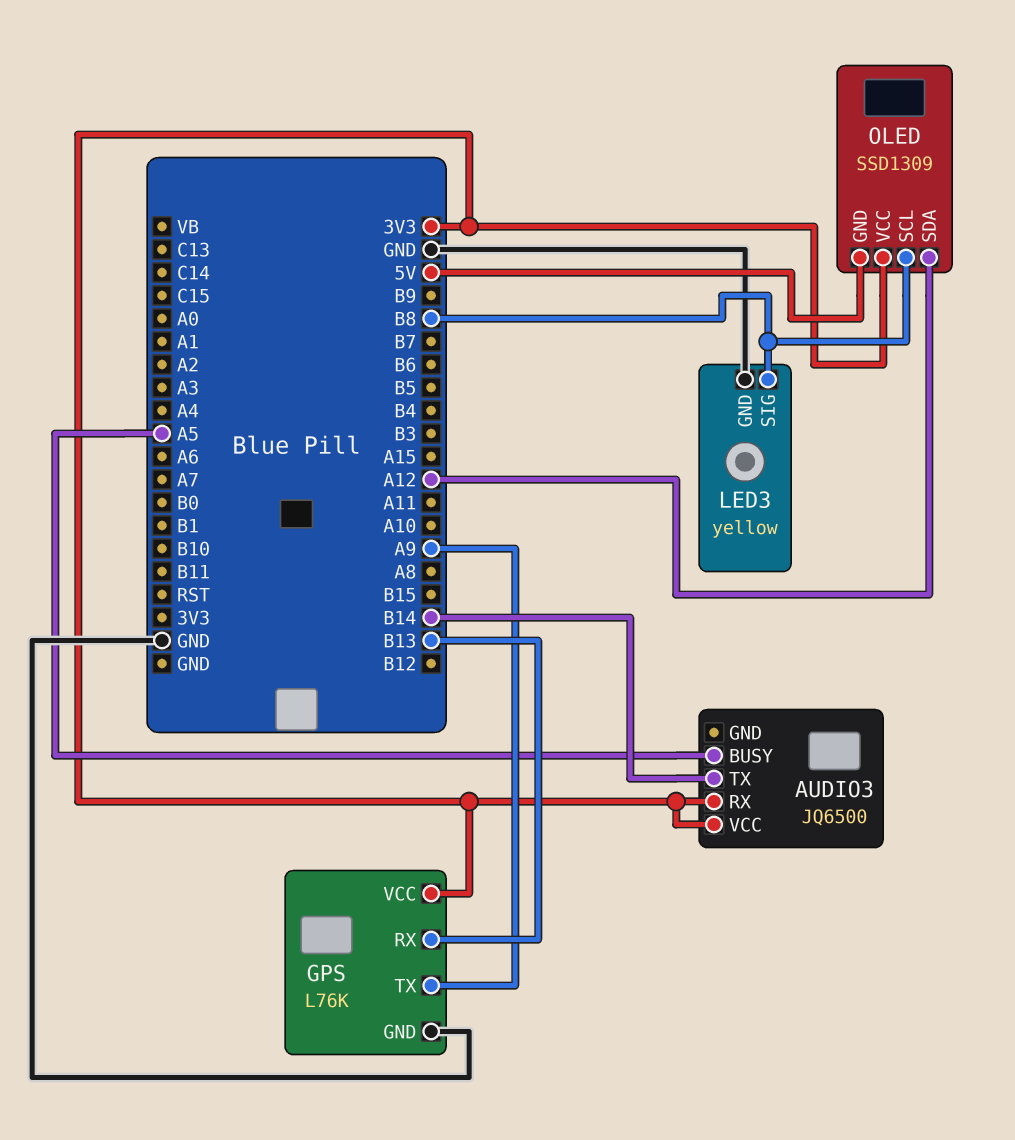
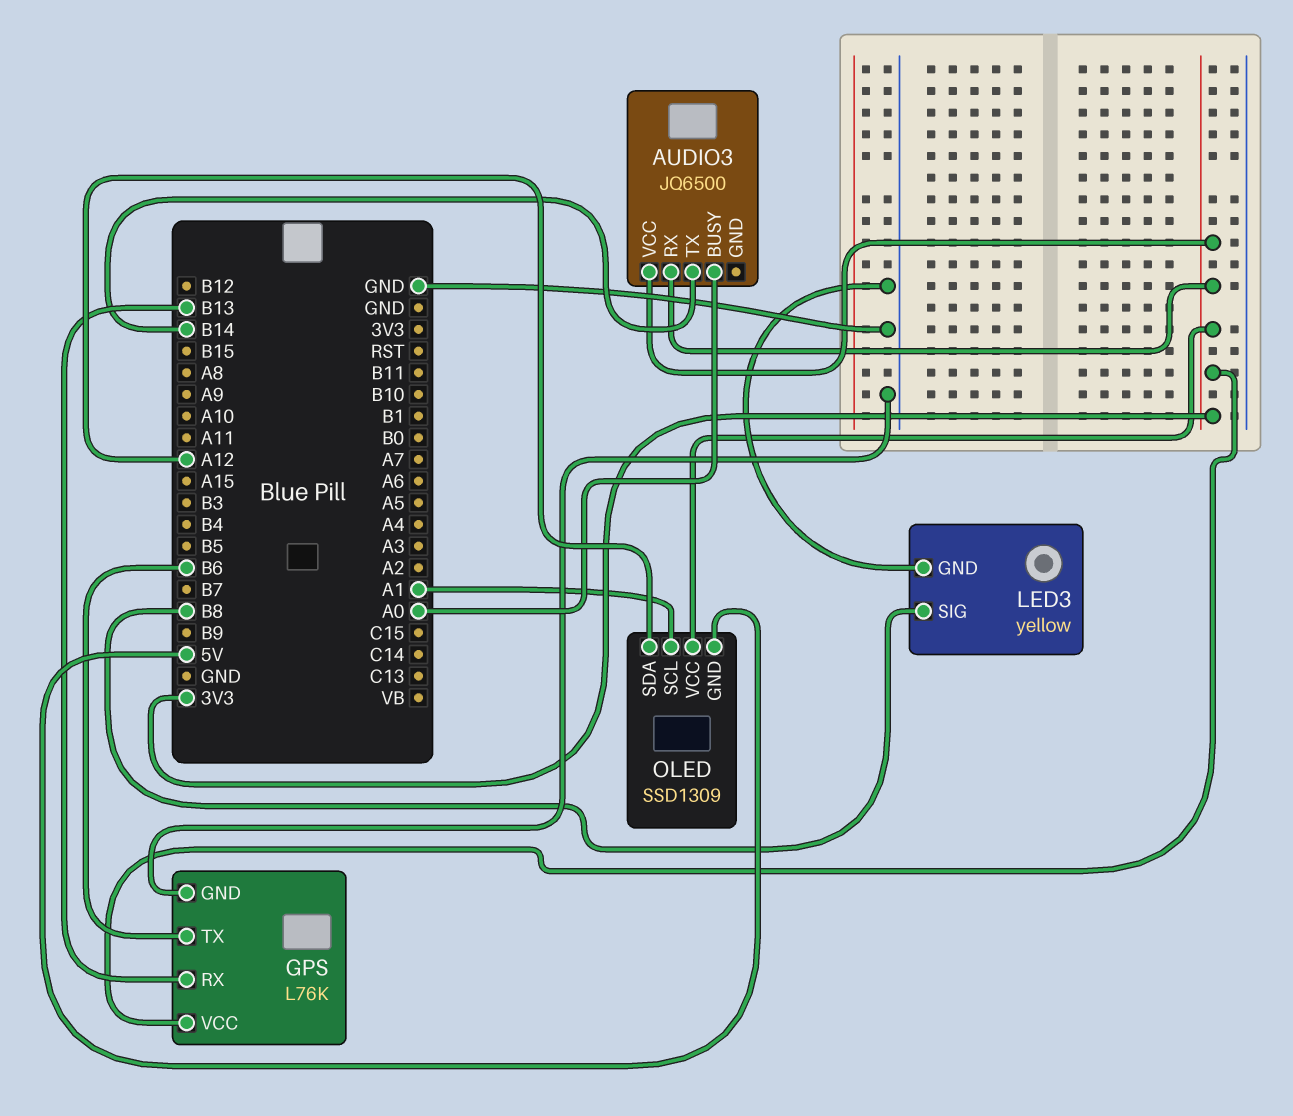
AUDIO3 pin BUSY: A5 -> A0
GPS pin TX: A9 -> B6
OLED pin SCL: B8 -> A1

